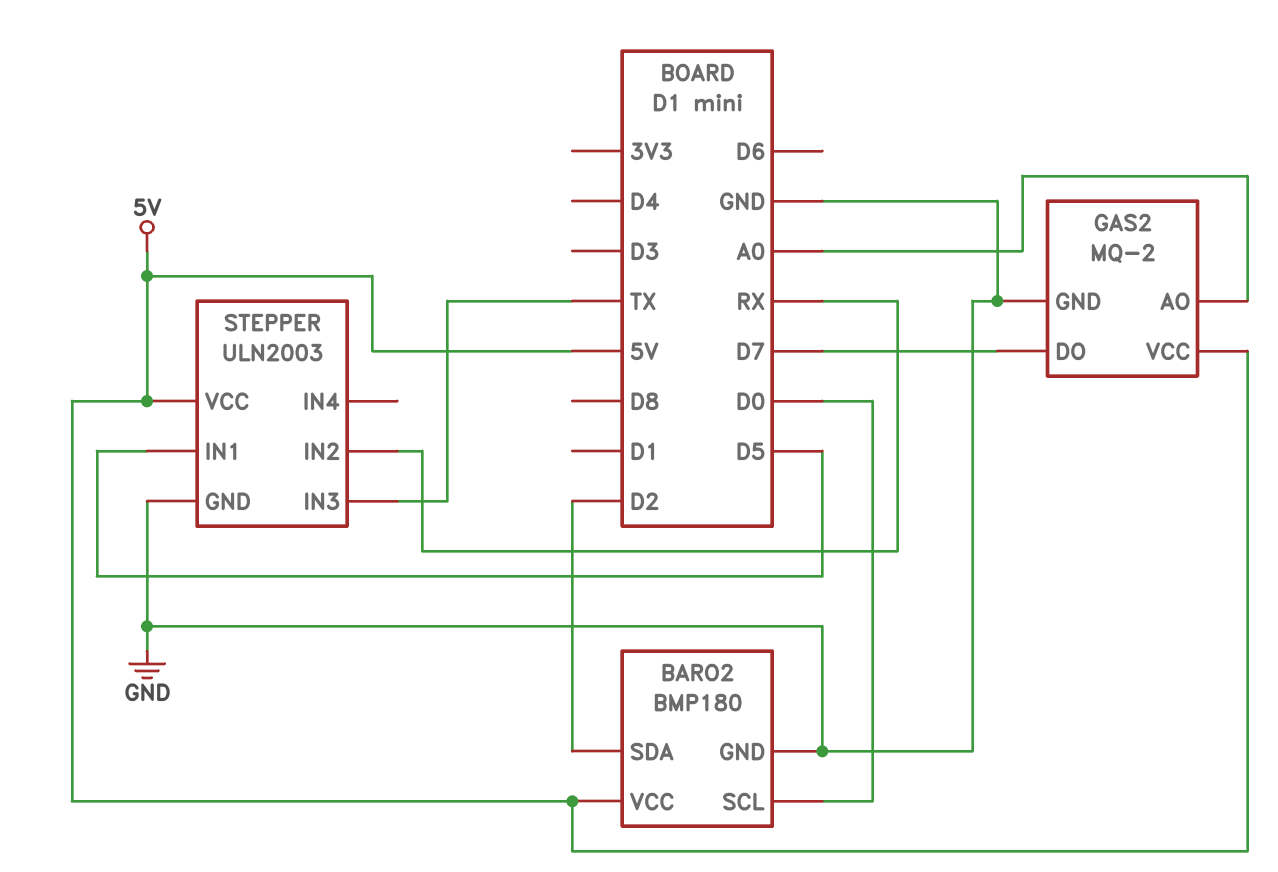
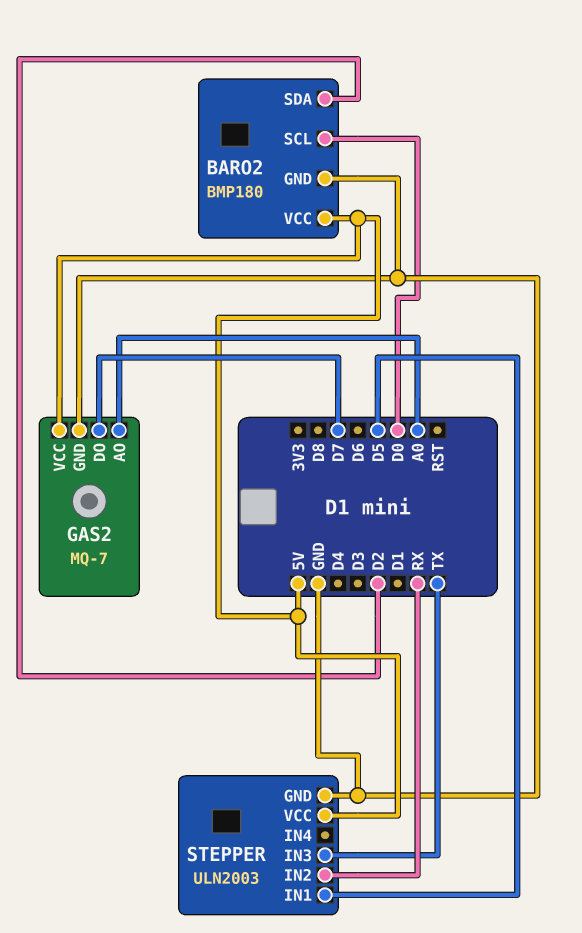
GAS2: MQ-2 -> MQ-7

